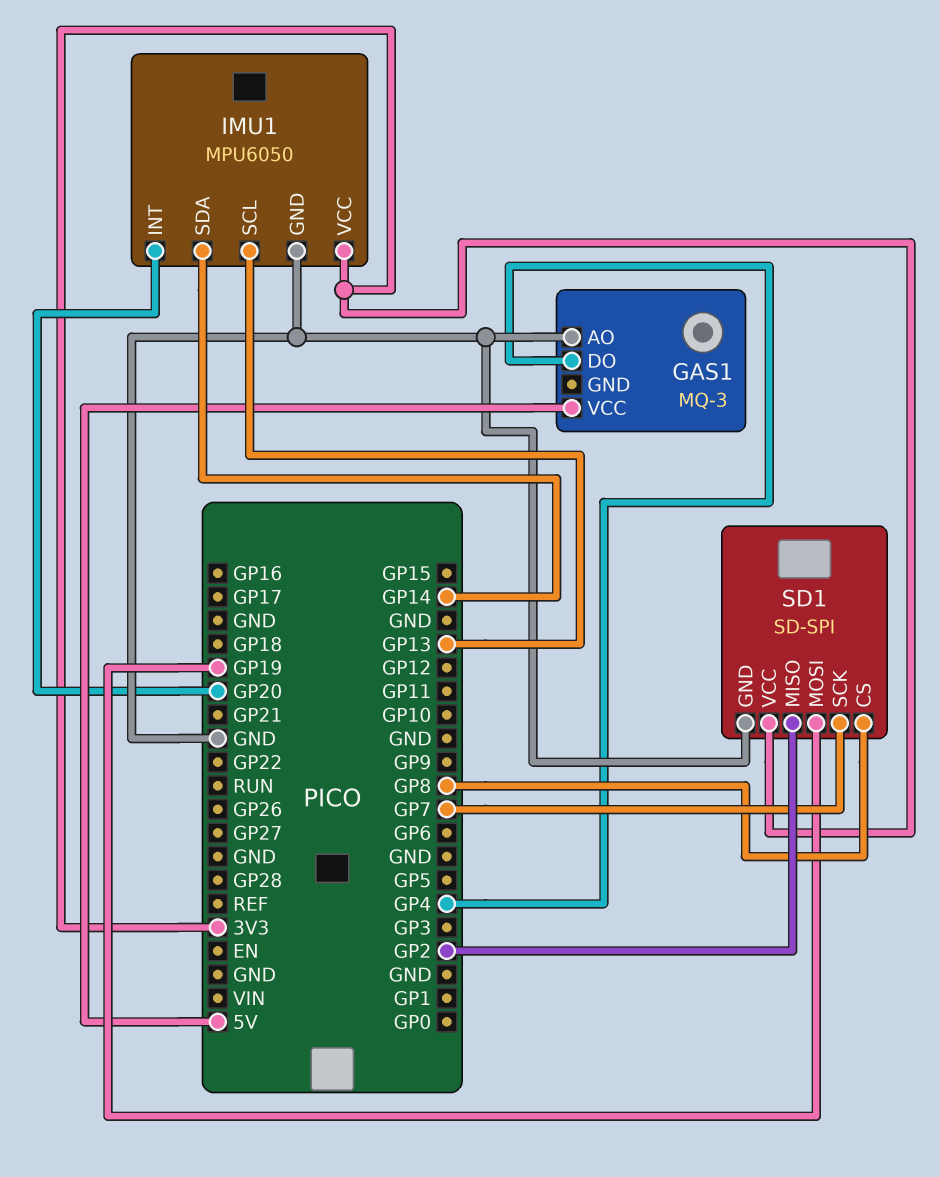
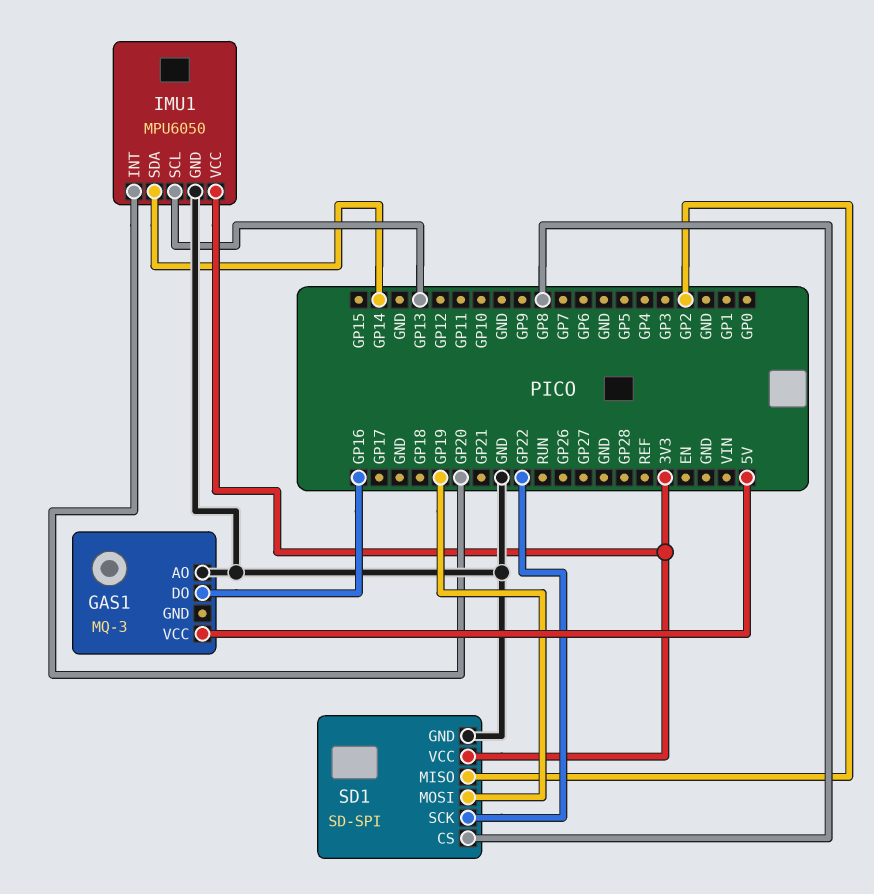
GAS1 pin DO: GP4 -> GP16
SD1 pin SCK: GP7 -> GP22

